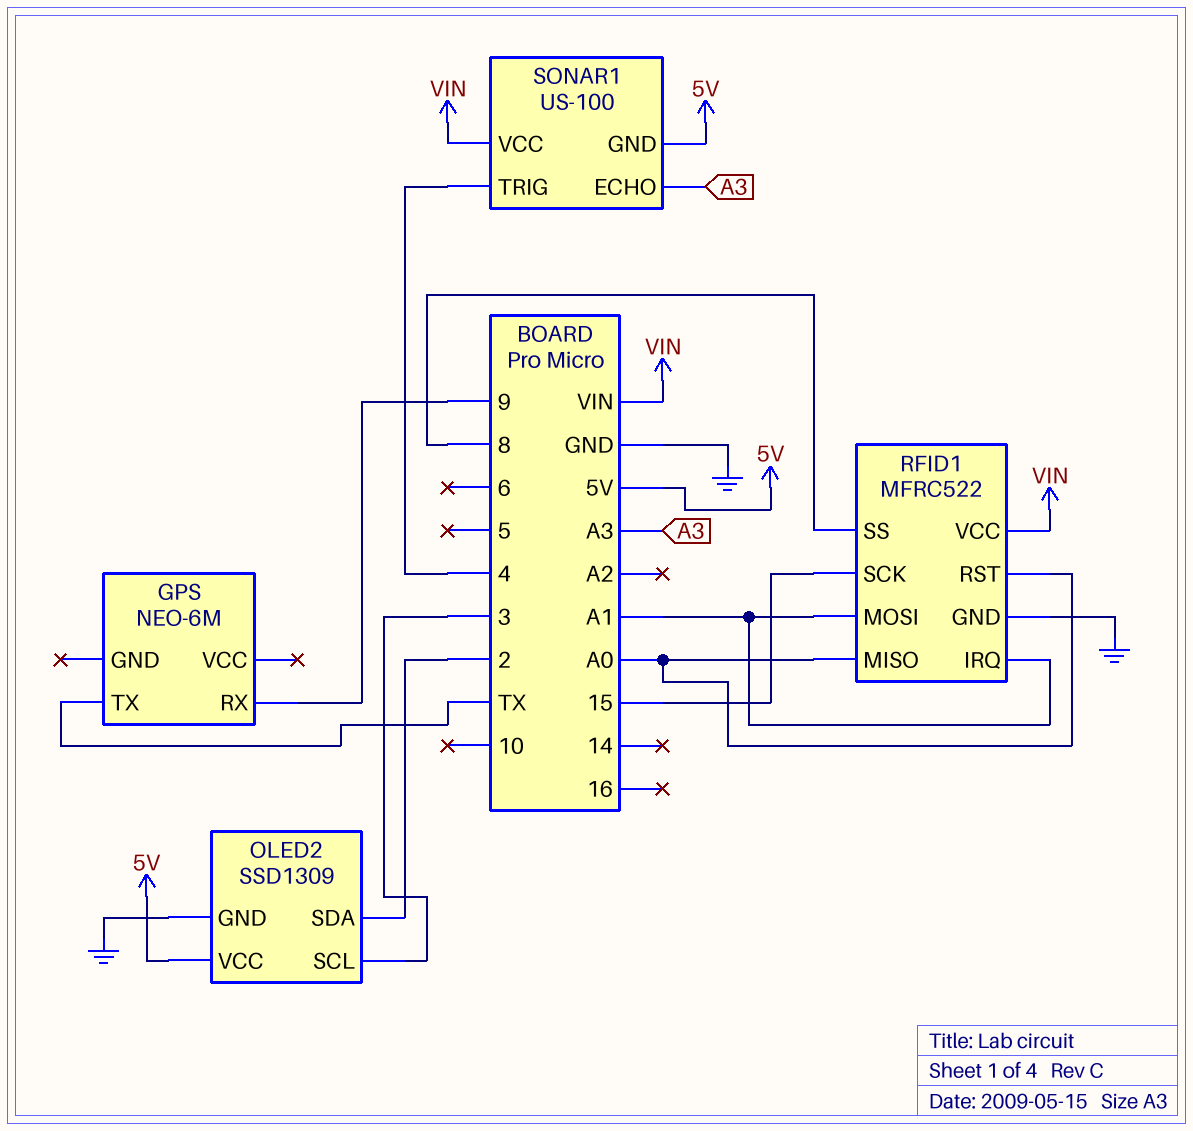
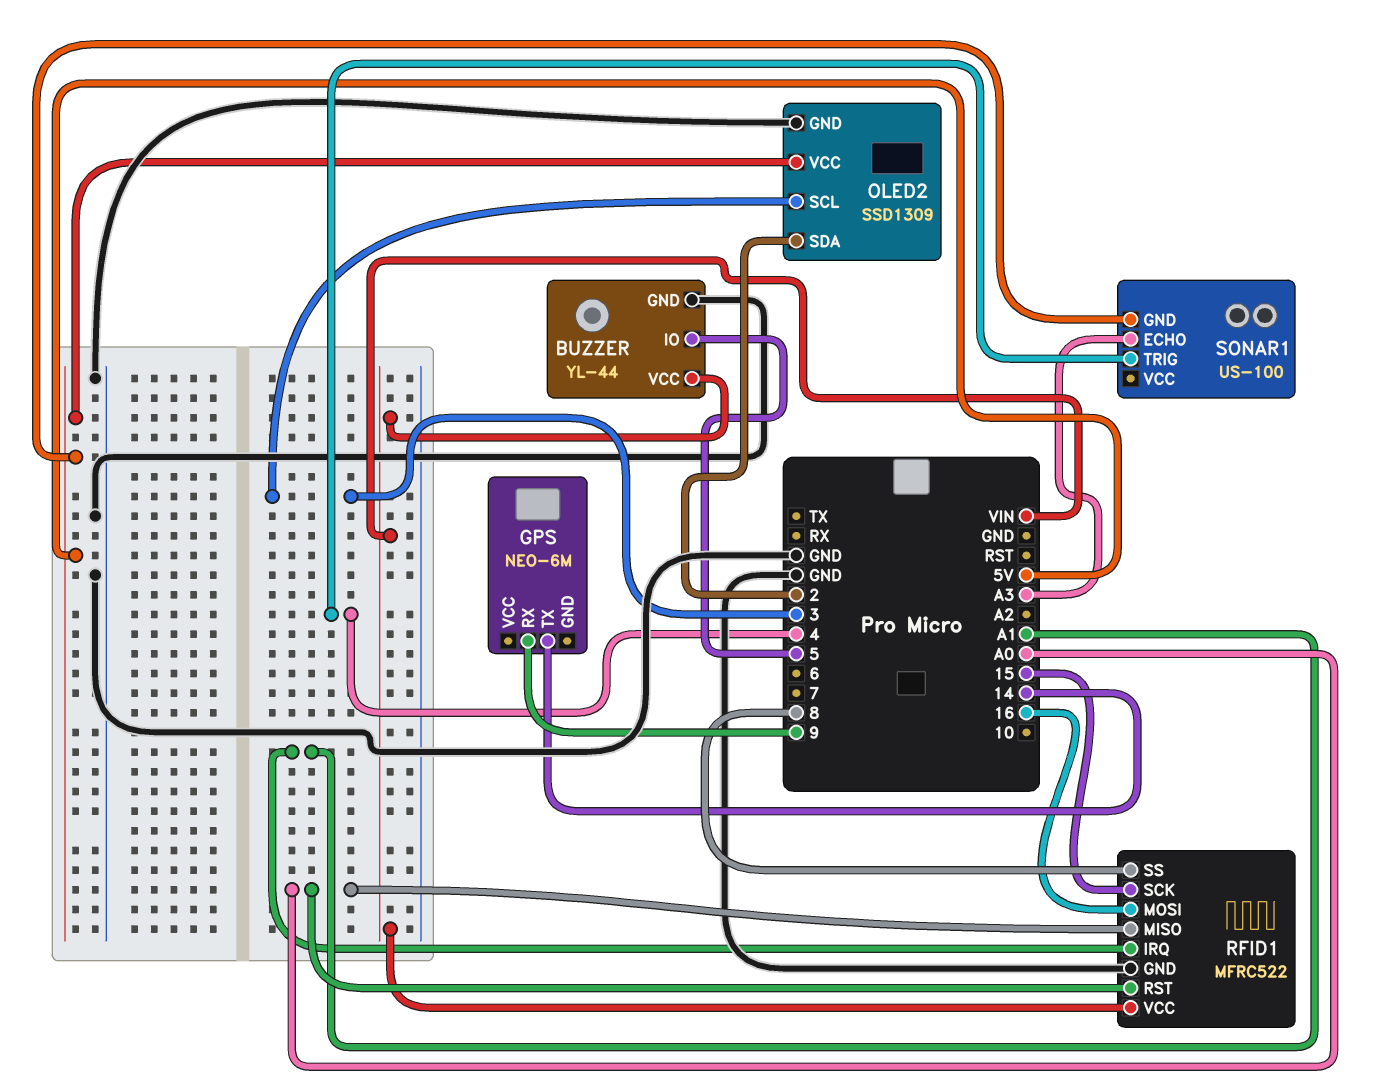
BUZZER: none -> YL-44
BUZZER pin GND: none -> GND
BUZZER pin IO: none -> 5
BUZZER pin VCC: none -> VIN
GPS pin TX: TX -> 14
RFID1 pin MOSI: A1 -> 16
SONAR1 pin VCC: VIN -> none

